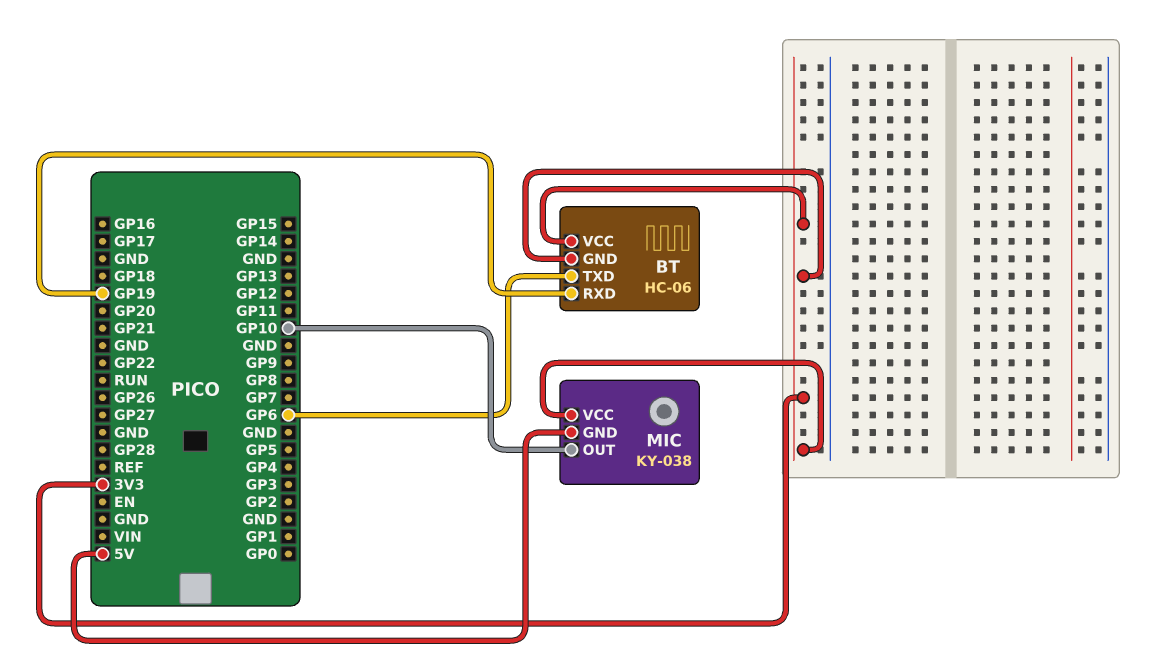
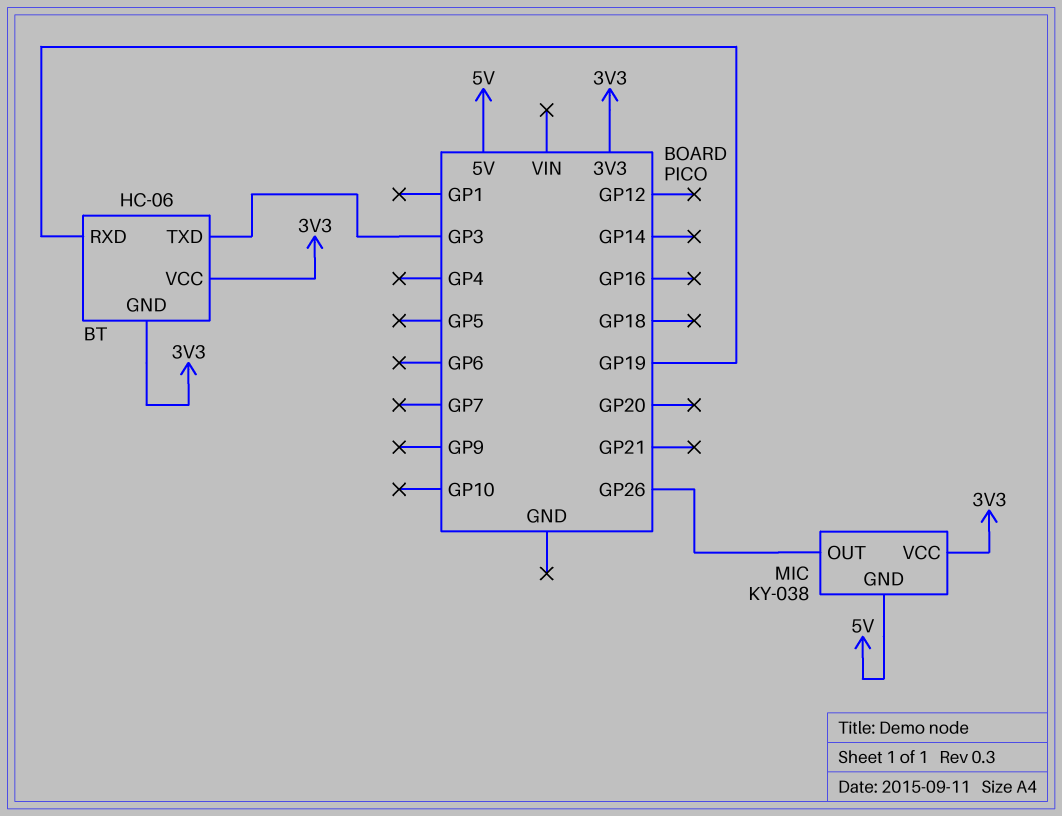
BT pin TXD: GP6 -> GP3
MIC pin OUT: GP10 -> GP26

